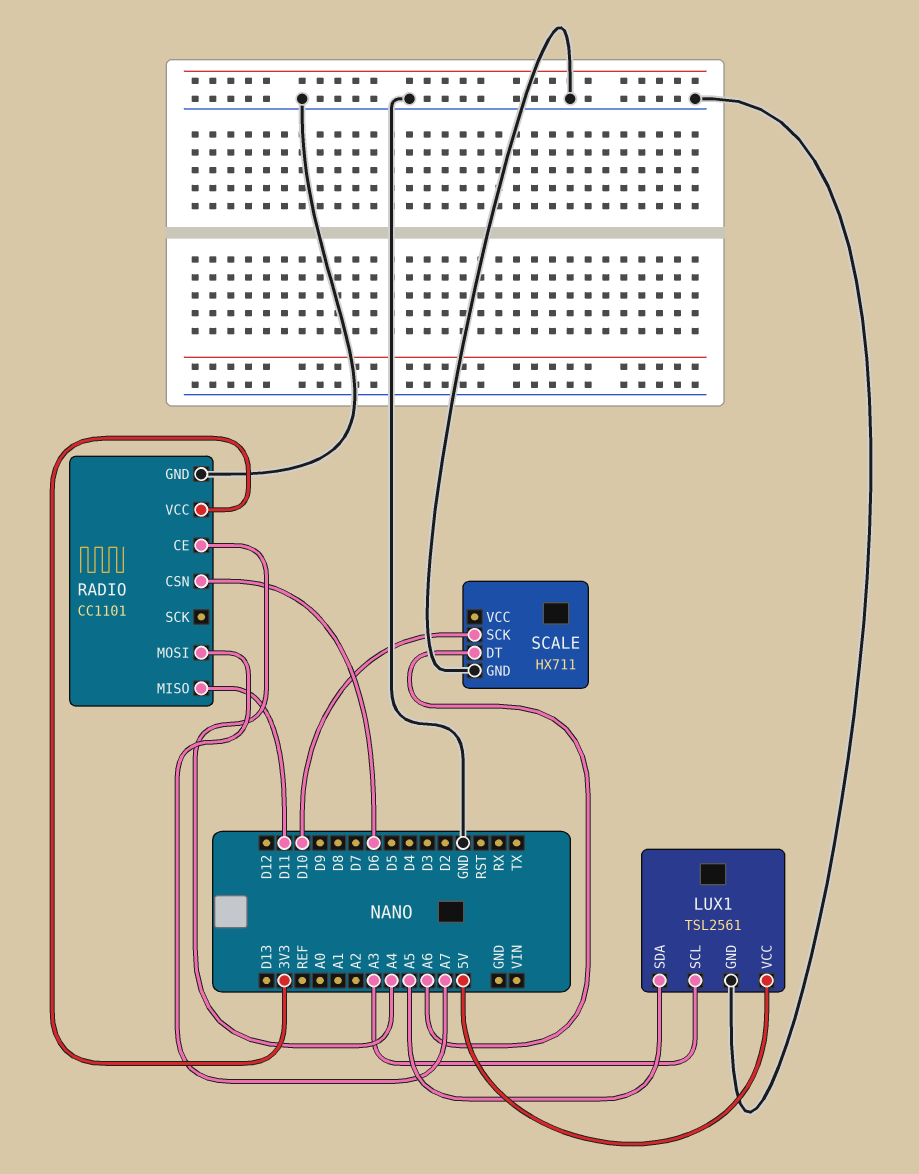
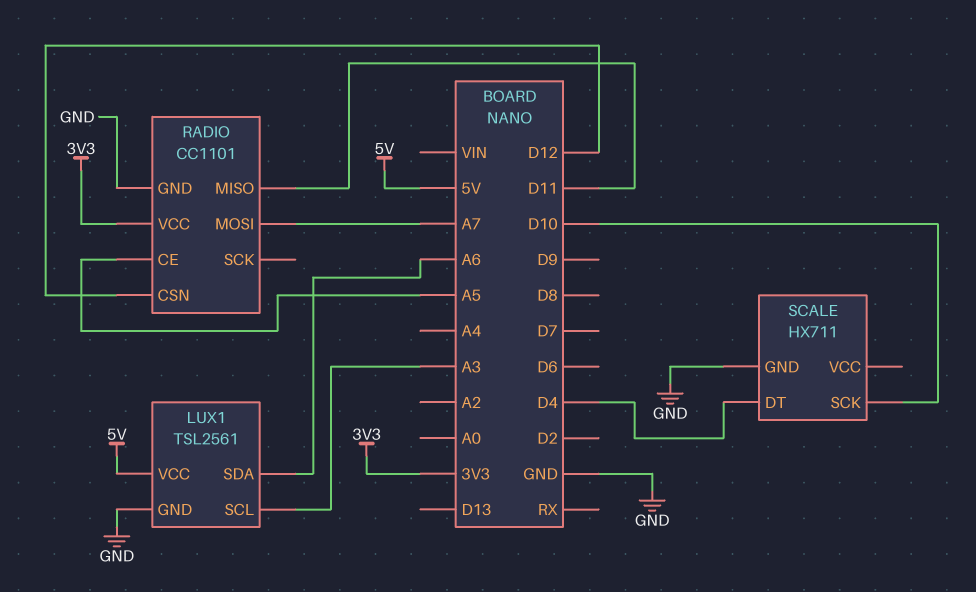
LUX1 pin SDA: A5 -> A6
RADIO pin CE: A4 -> A5
RADIO pin CSN: D6 -> D12
SCALE pin DT: A6 -> D4

